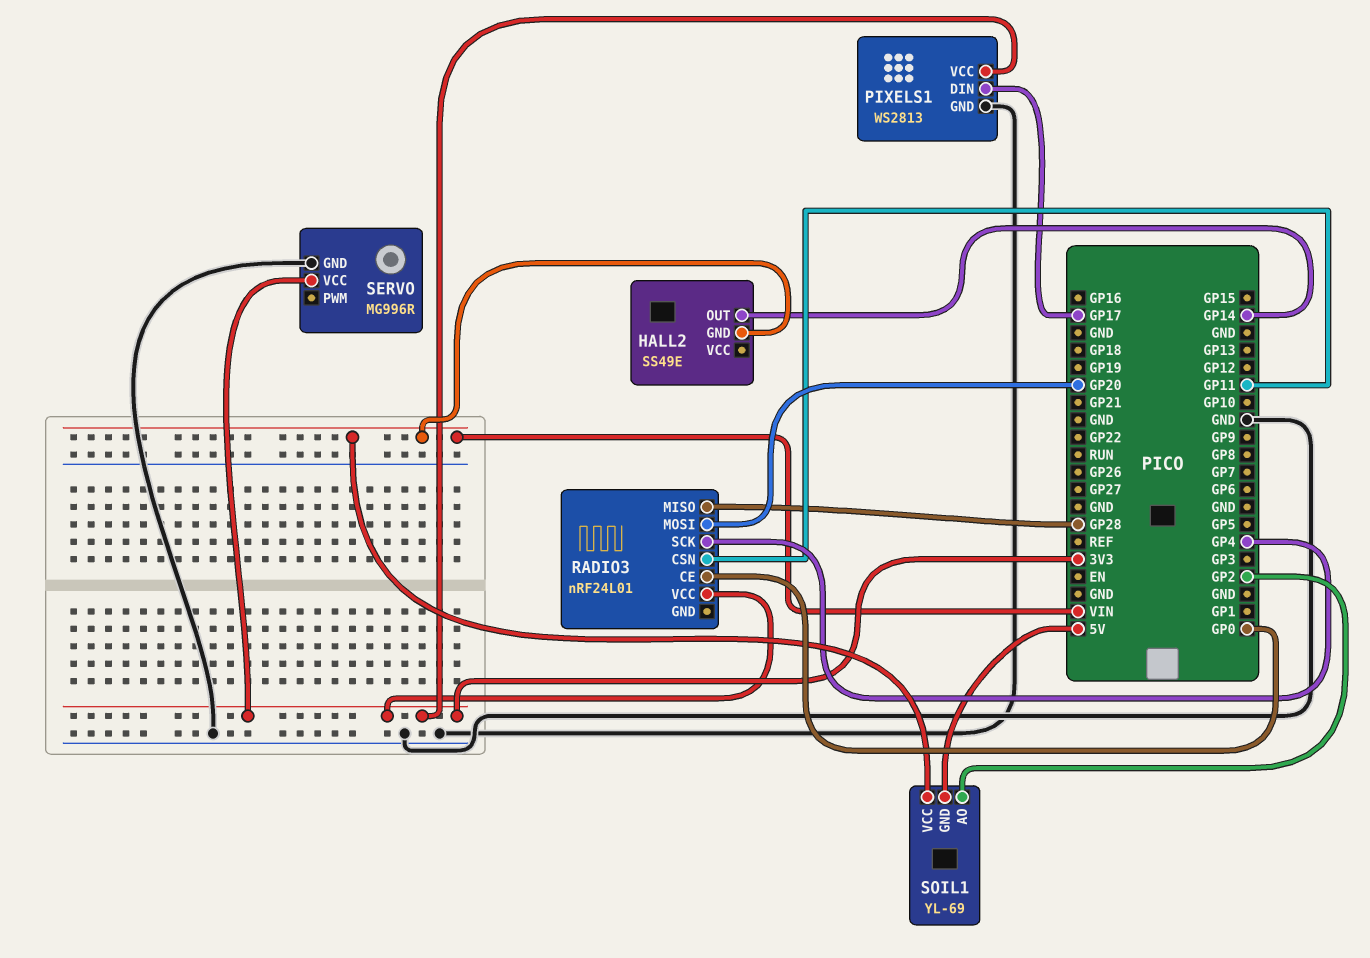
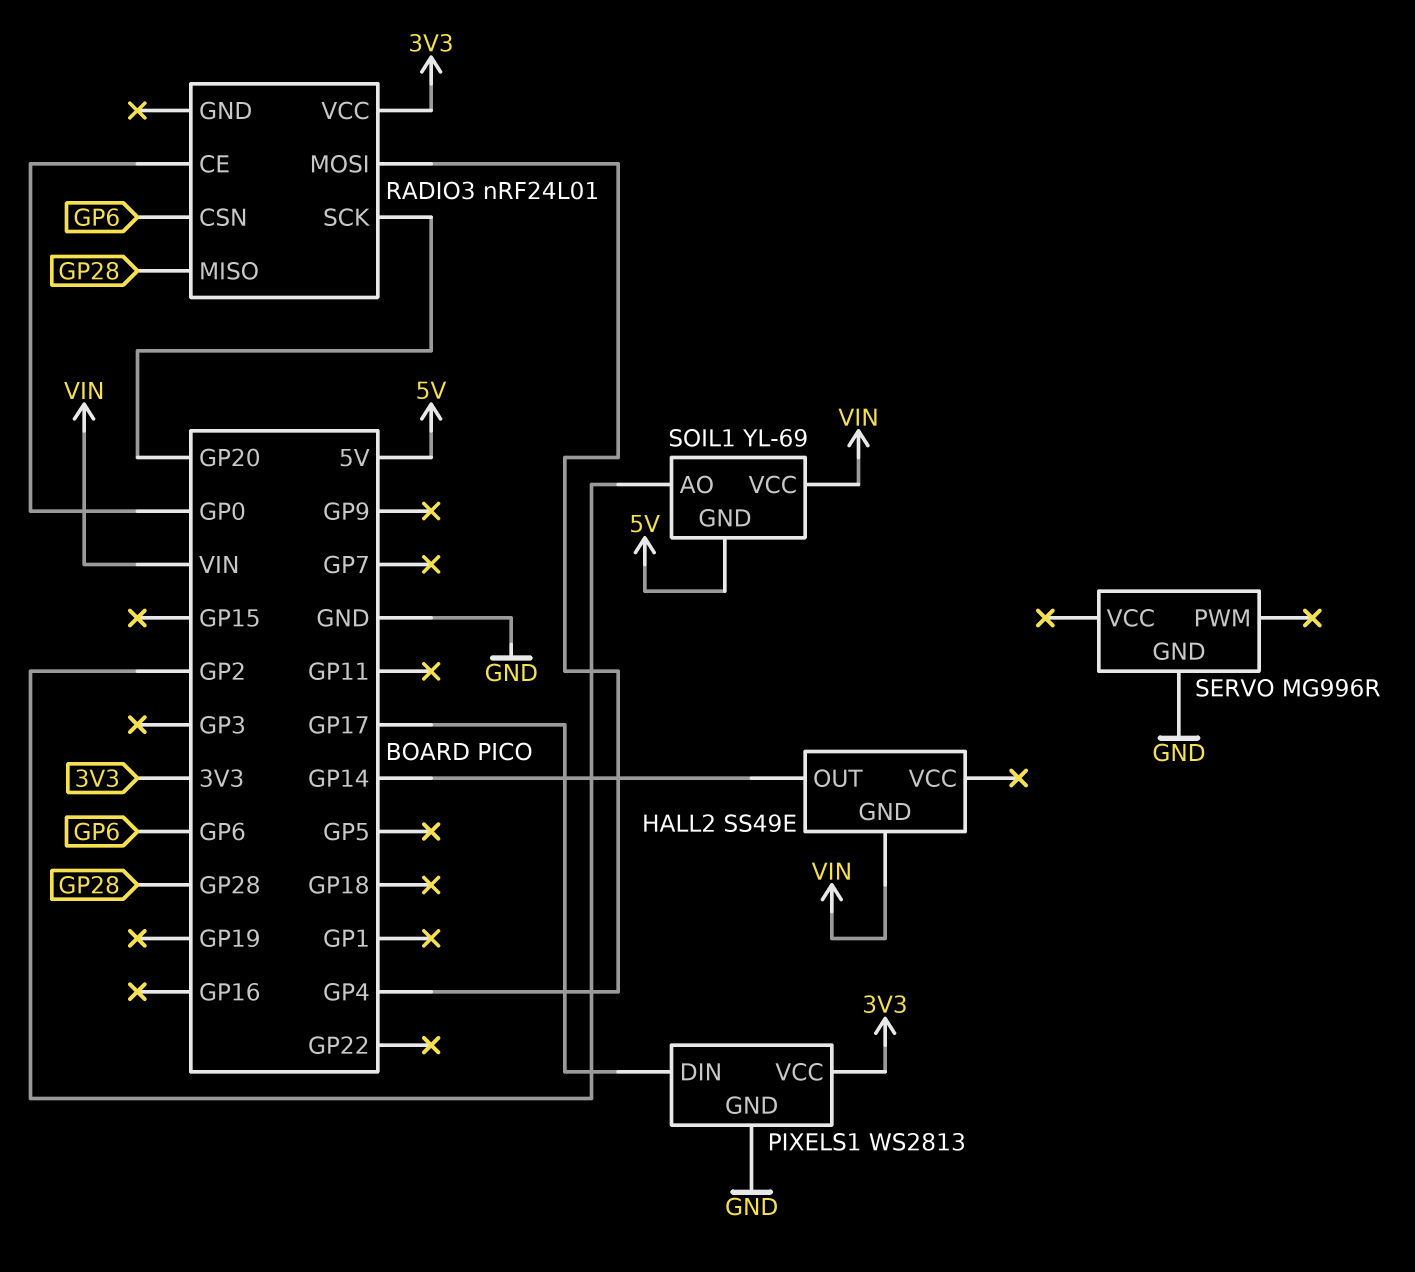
RADIO3 pin CSN: GP11 -> GP6
RADIO3 pin MOSI: GP20 -> GP4
RADIO3 pin SCK: GP4 -> GP20
SERVO pin VCC: 3V3 -> none

